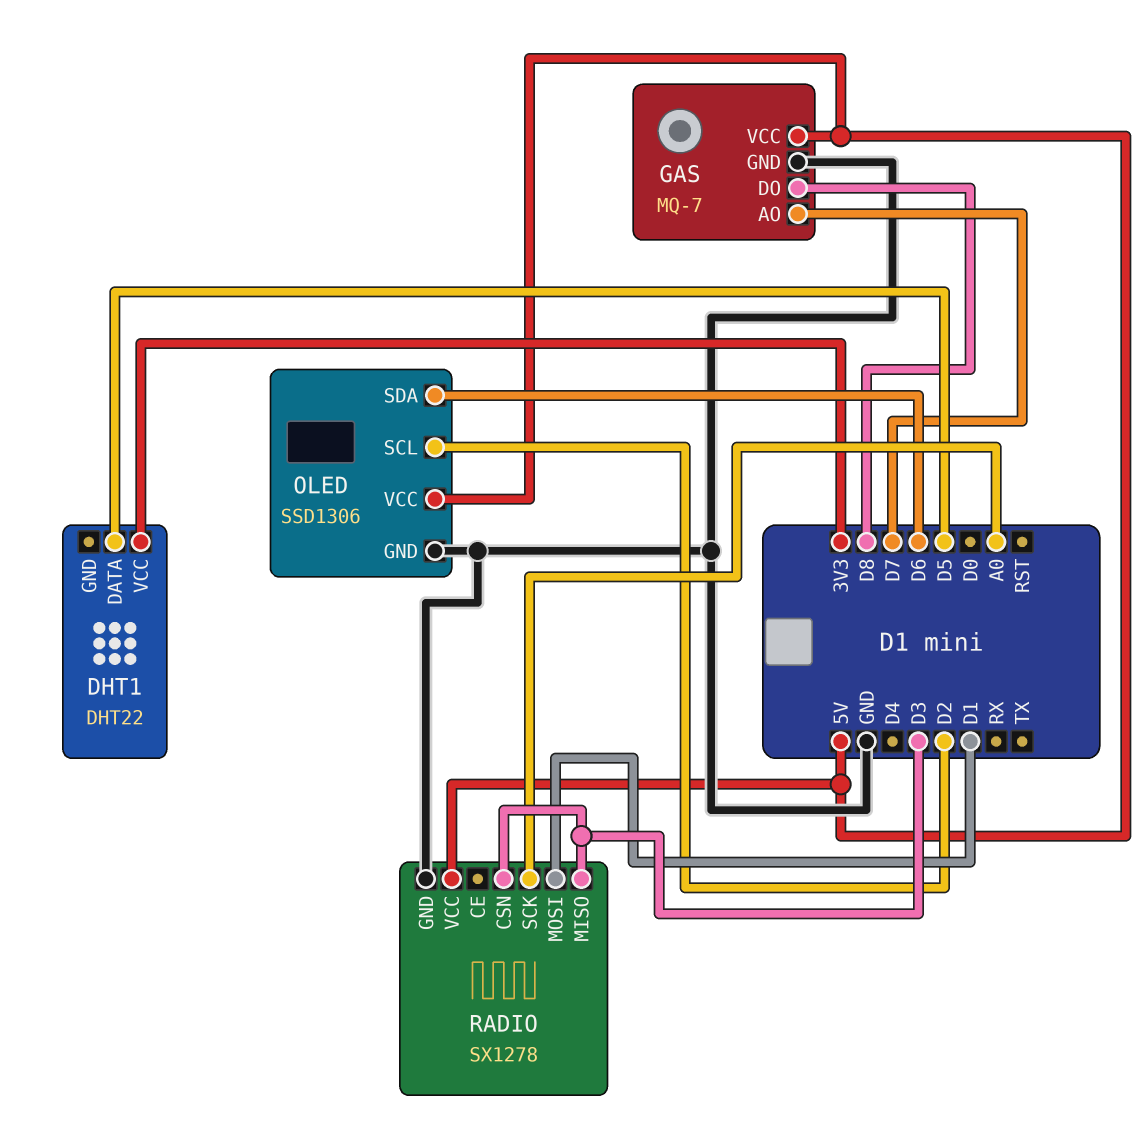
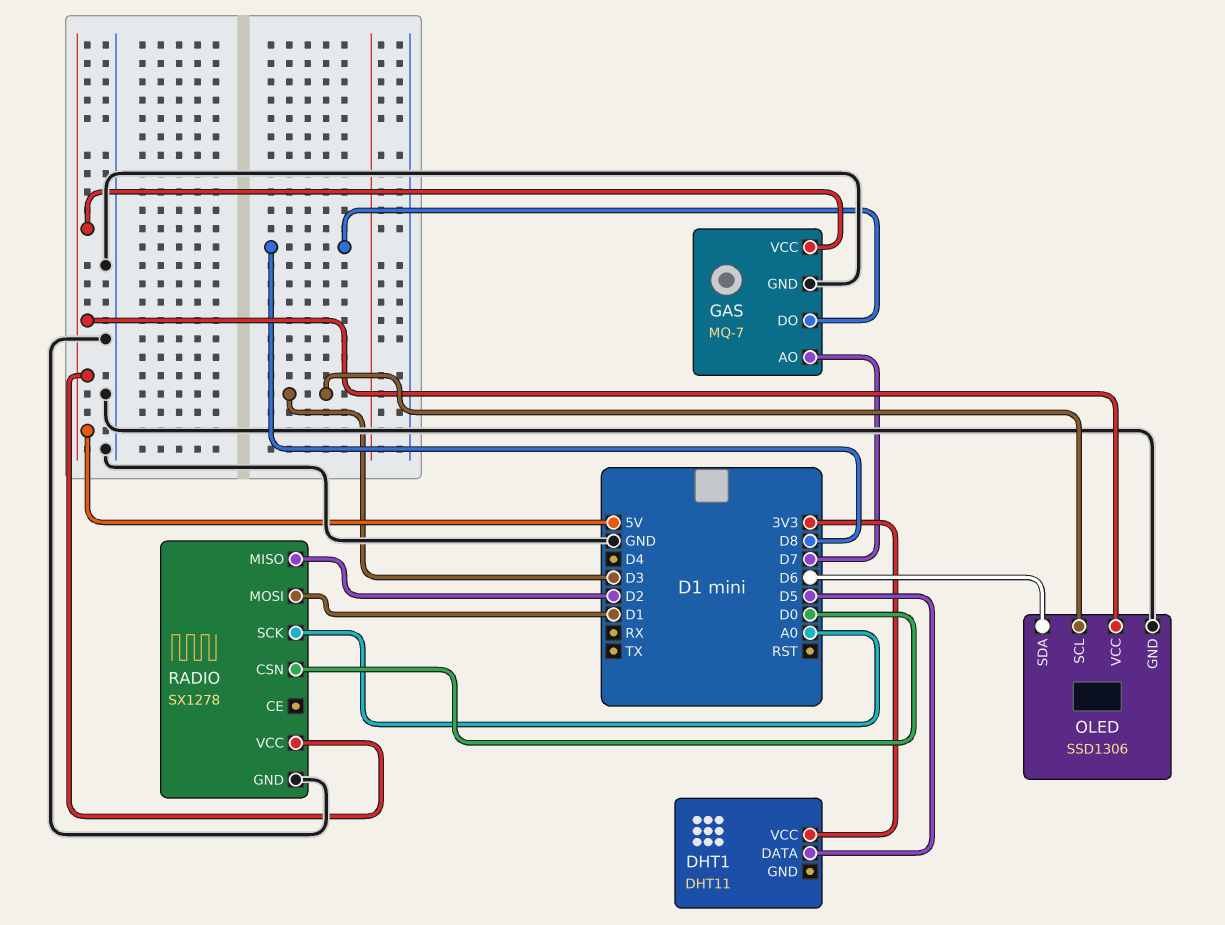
DHT1: DHT22 -> DHT11
OLED pin SCL: D2 -> D3
RADIO pin CSN: D3 -> D0
RADIO pin MISO: D3 -> D2

